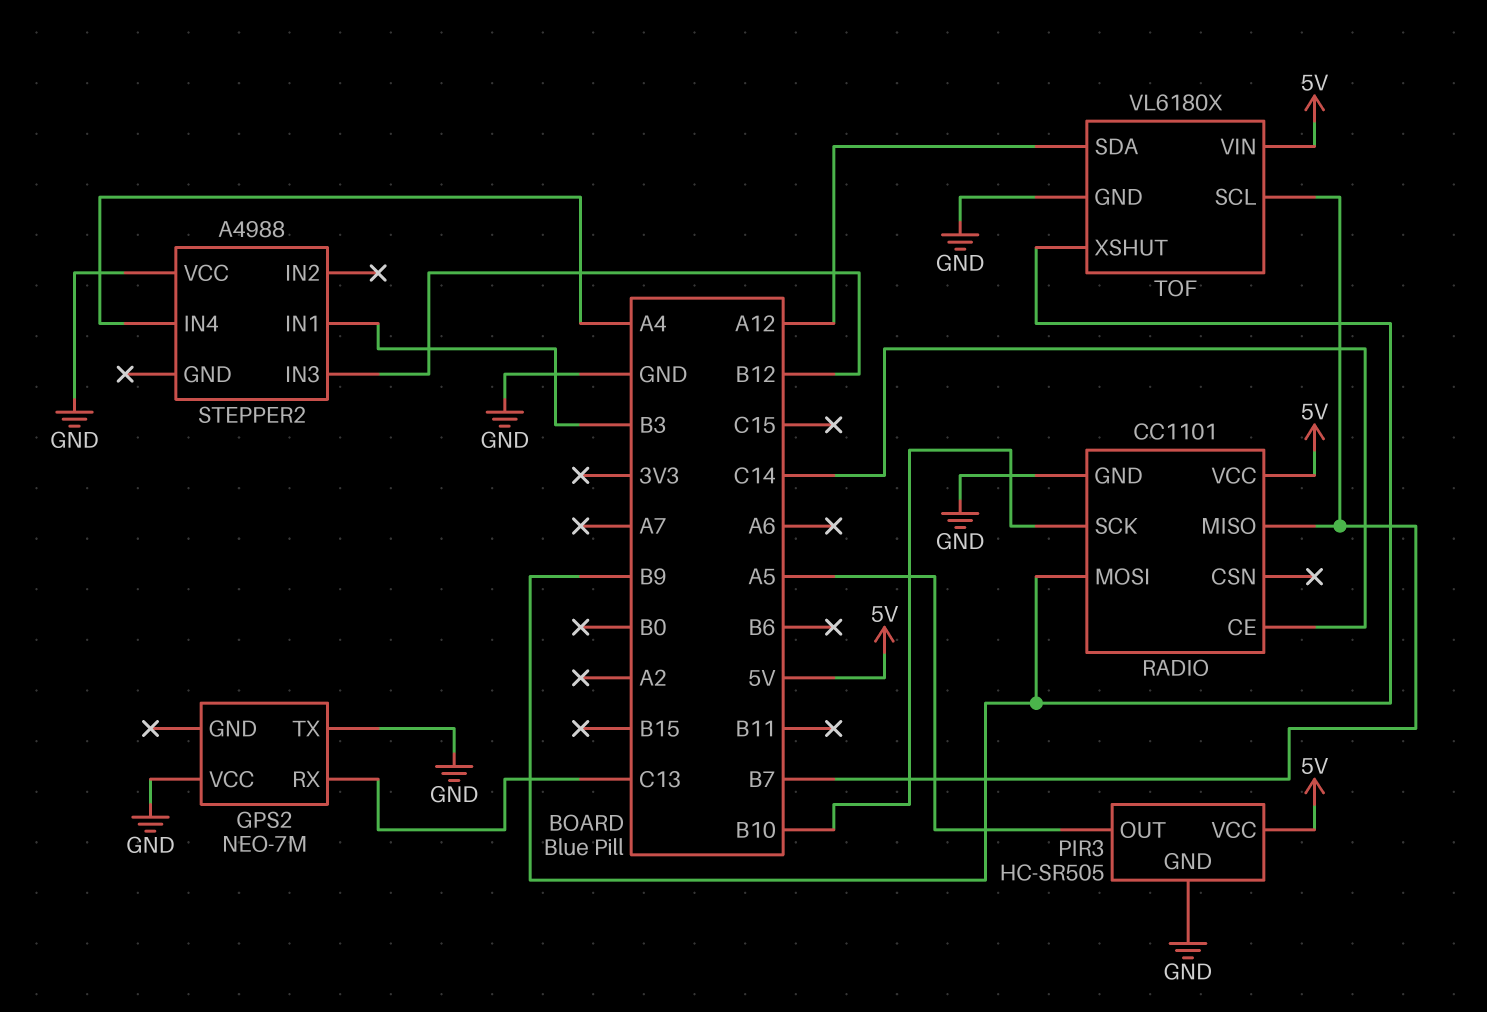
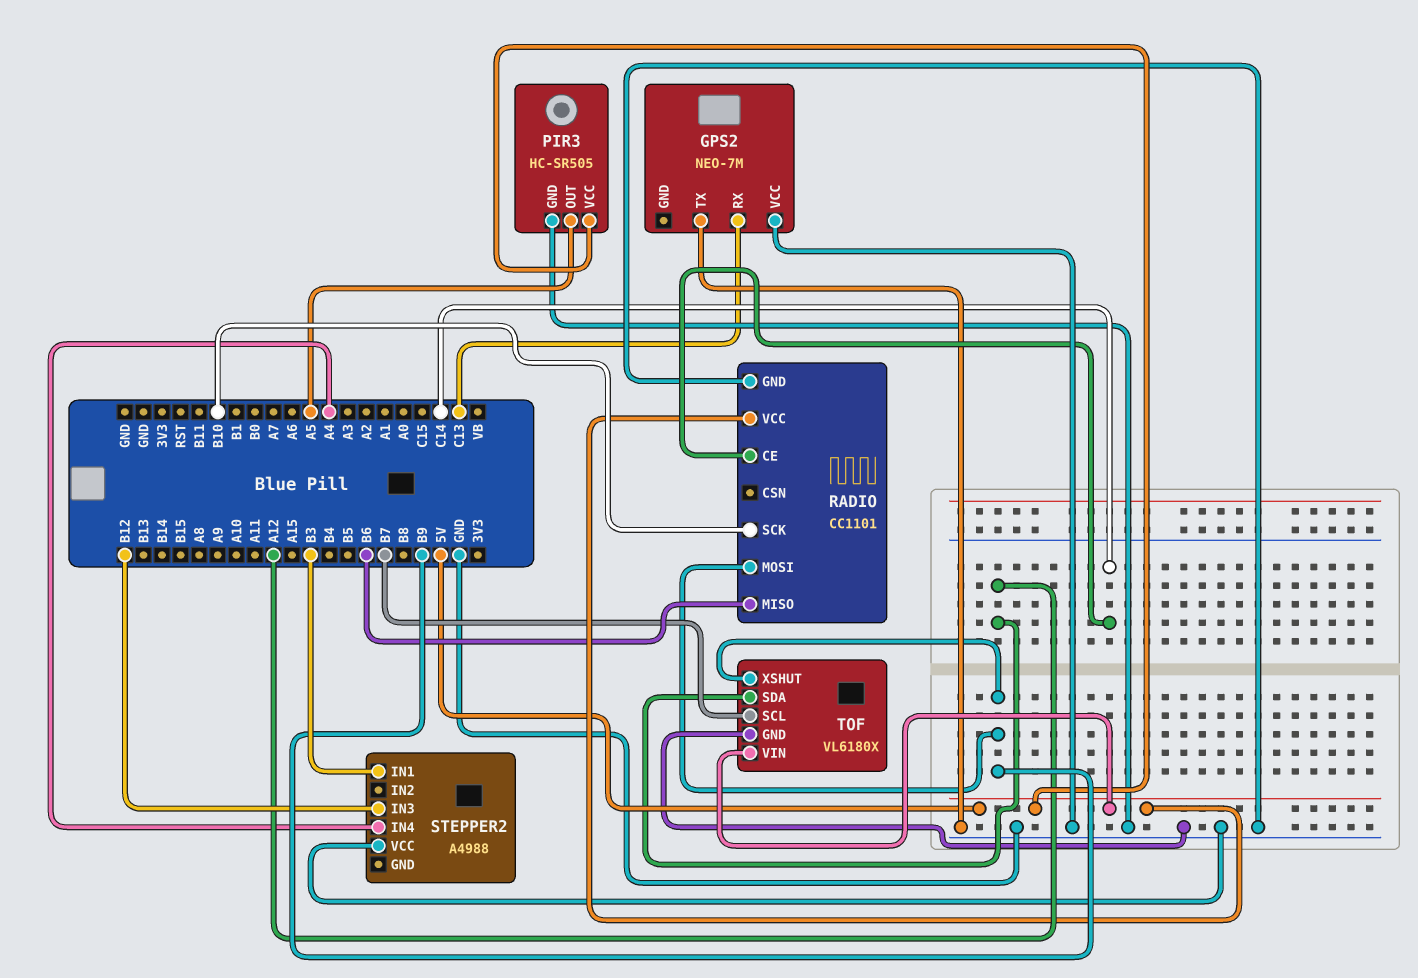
RADIO pin MISO: B7 -> B6

